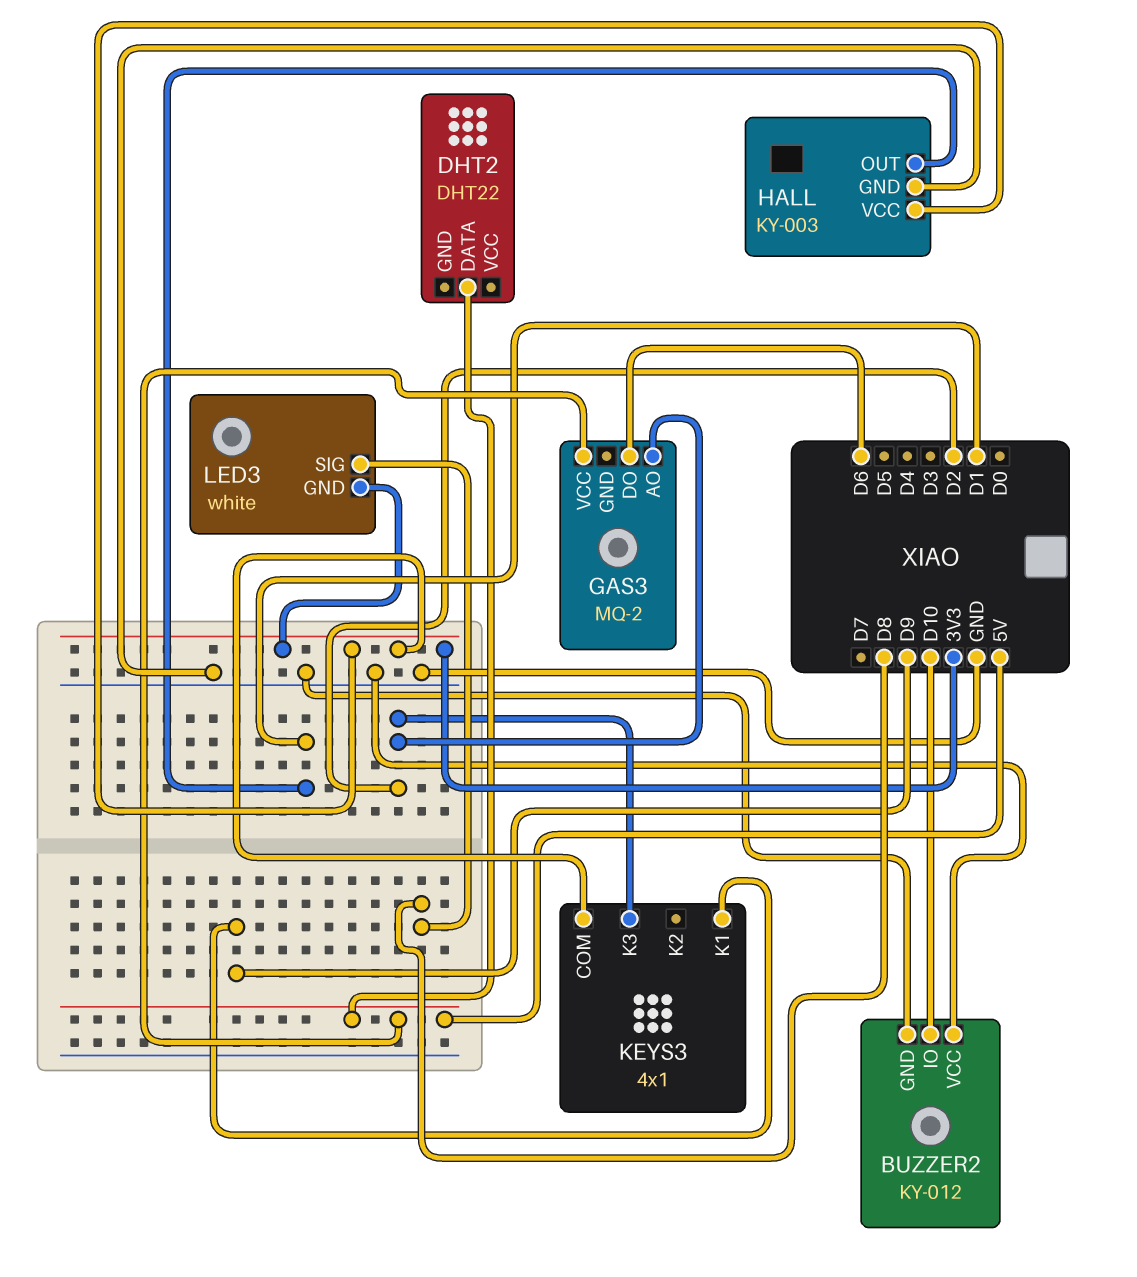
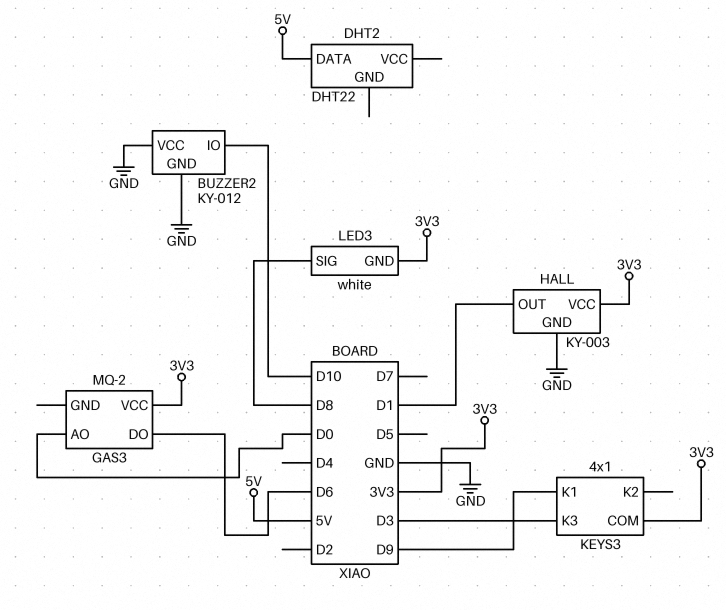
GAS3 pin AO: D2 -> D0
GAS3 pin VCC: 5V -> 3V3
KEYS3 pin K3: D2 -> D3

